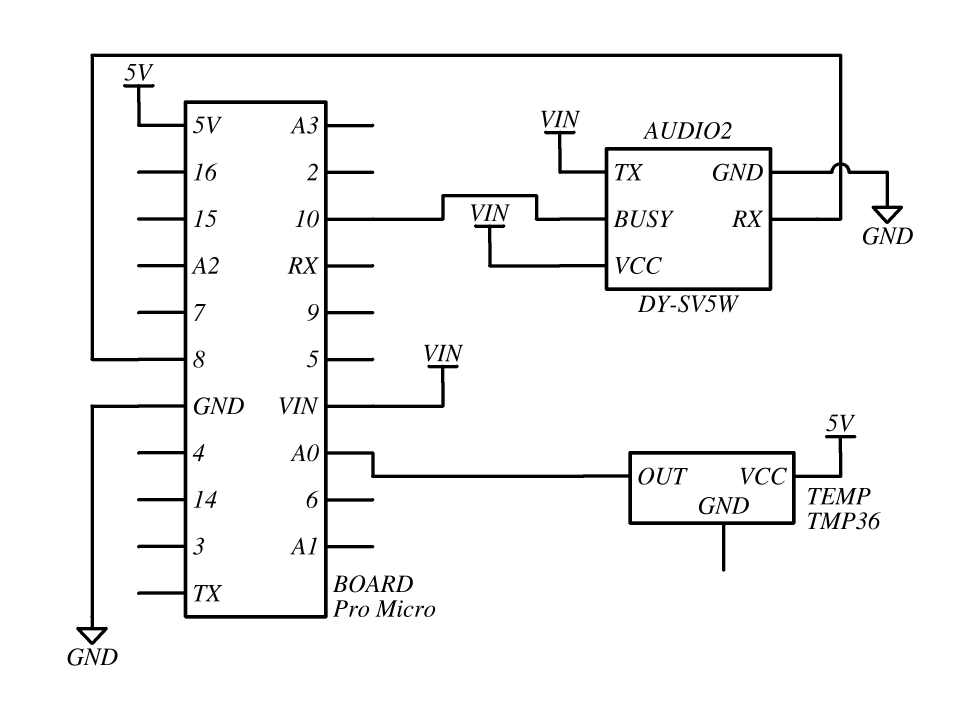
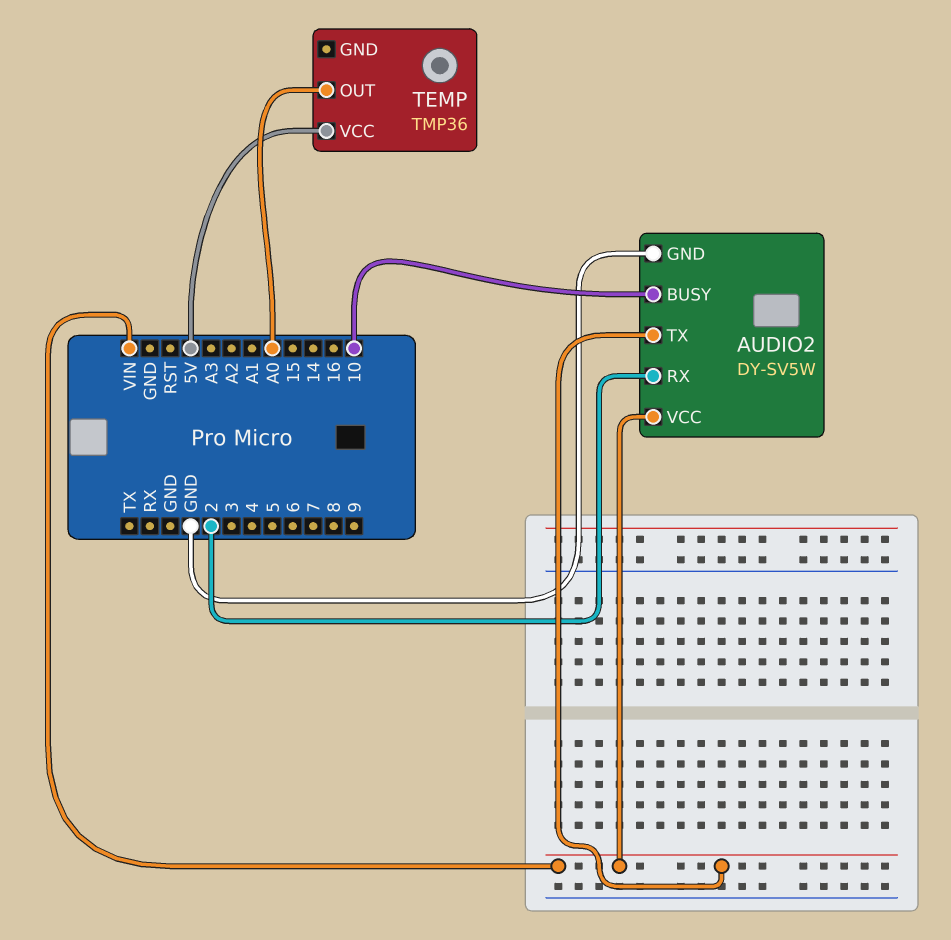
AUDIO2 pin RX: 8 -> 2

